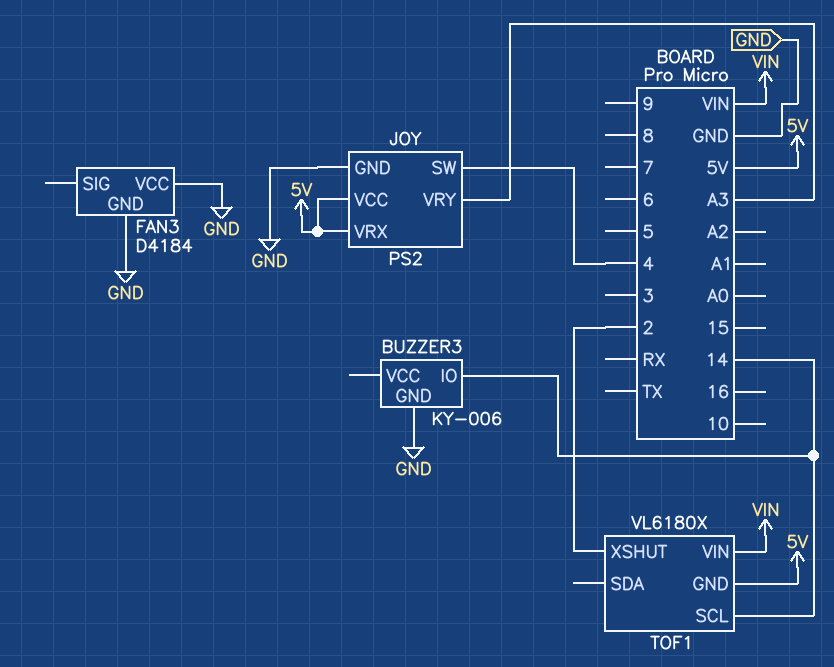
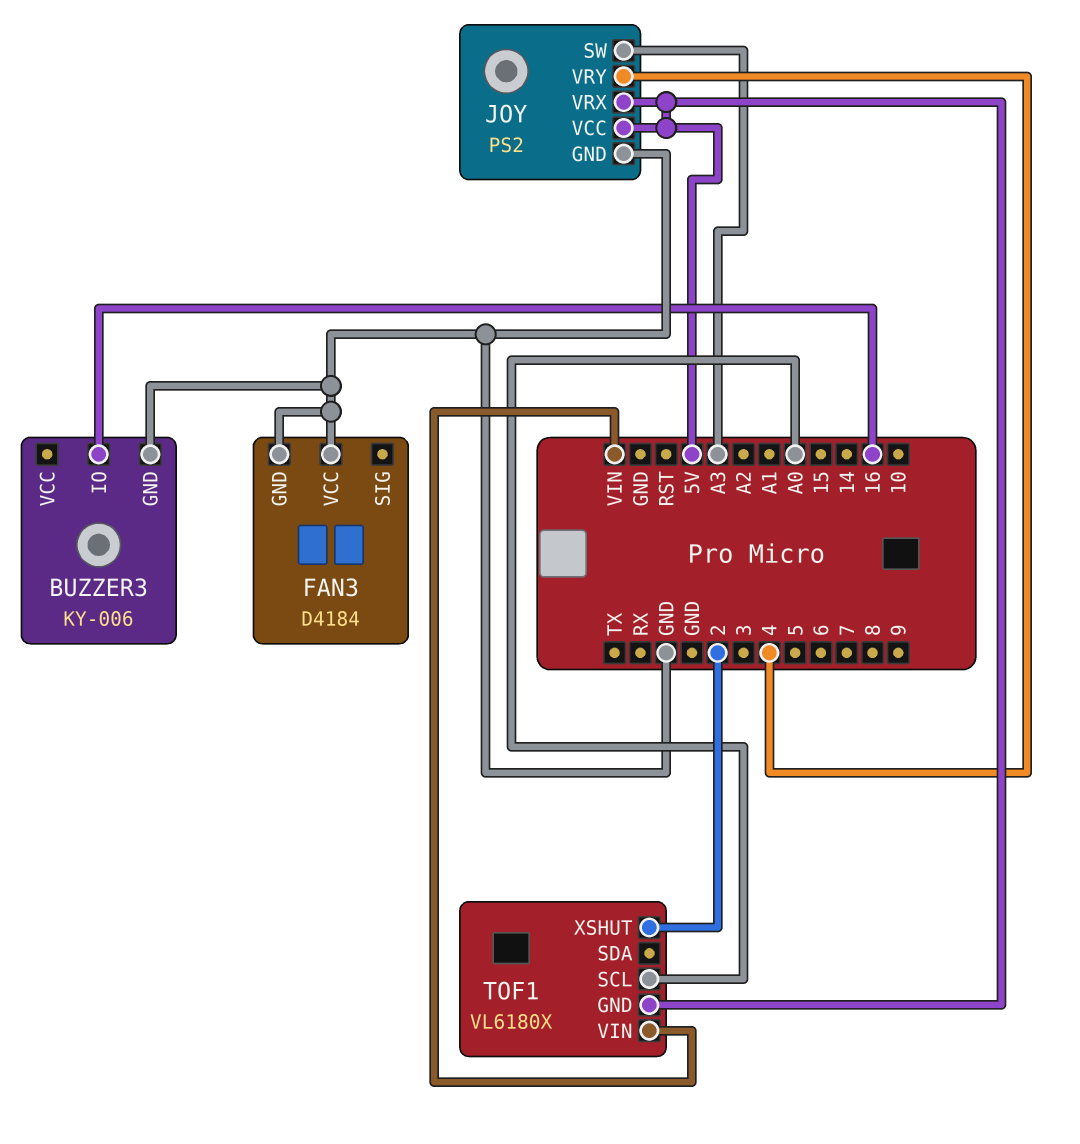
BUZZER3 pin IO: 14 -> 16
JOY pin SW: 4 -> A3
JOY pin VRY: A3 -> 4
TOF1 pin SCL: 14 -> A0

